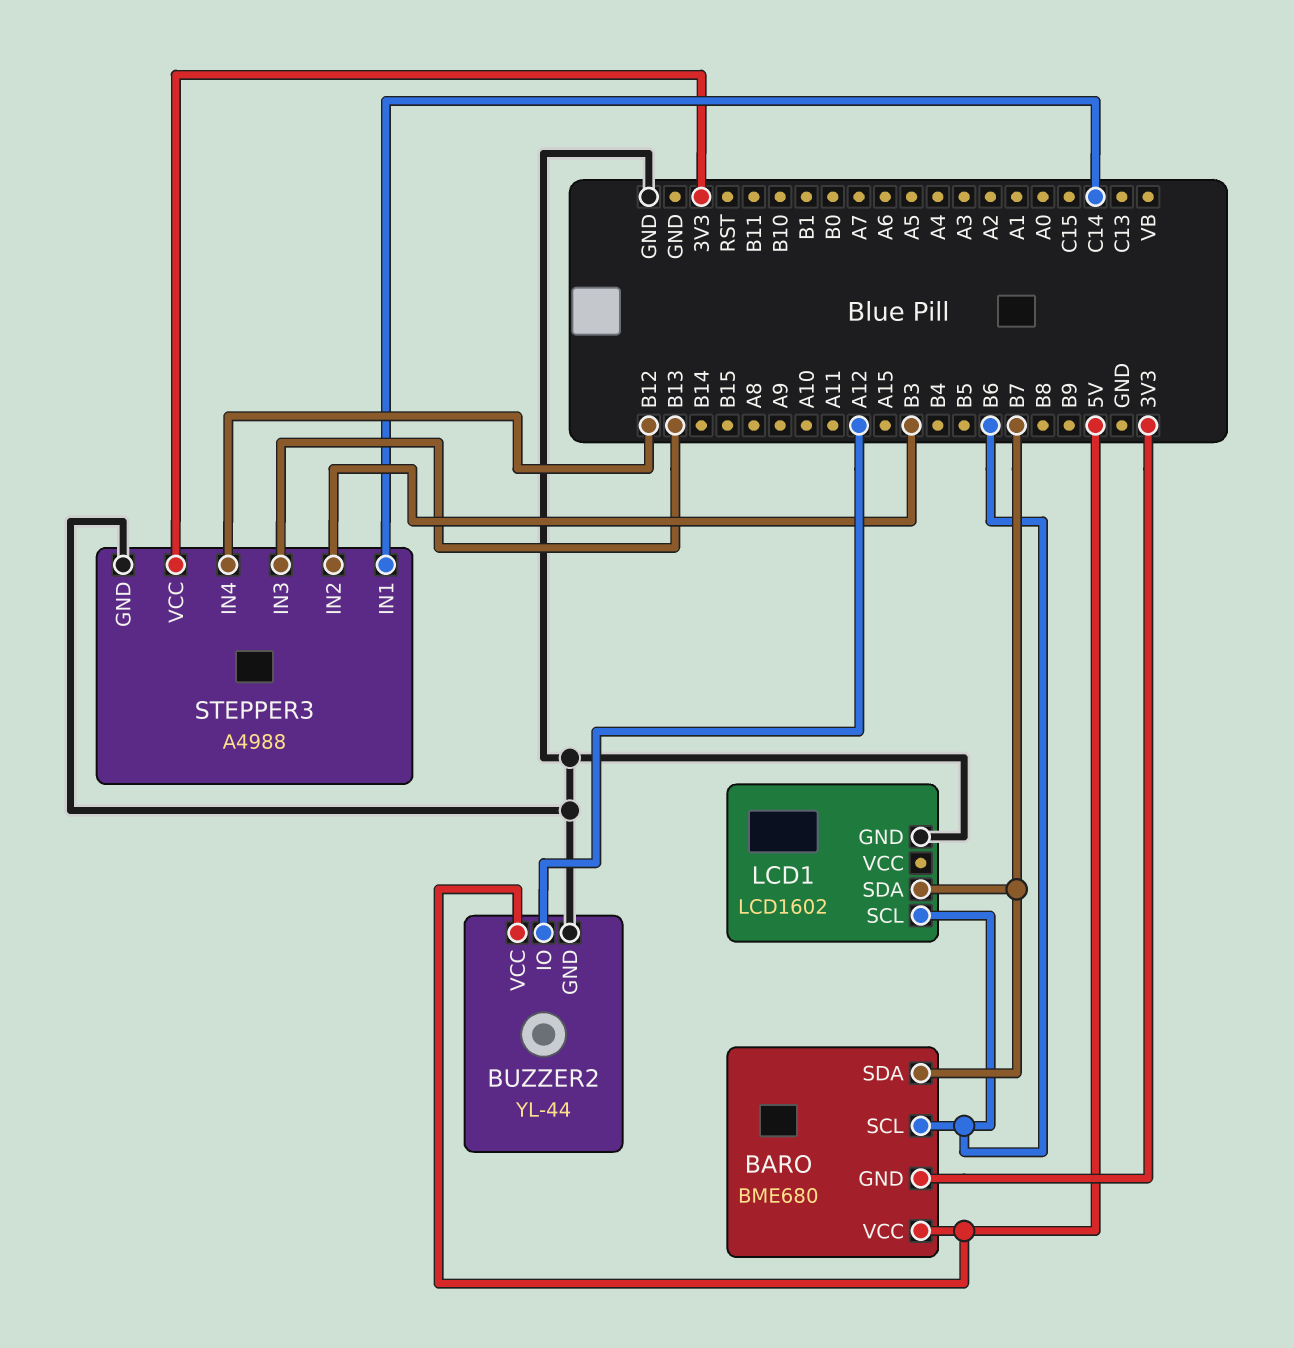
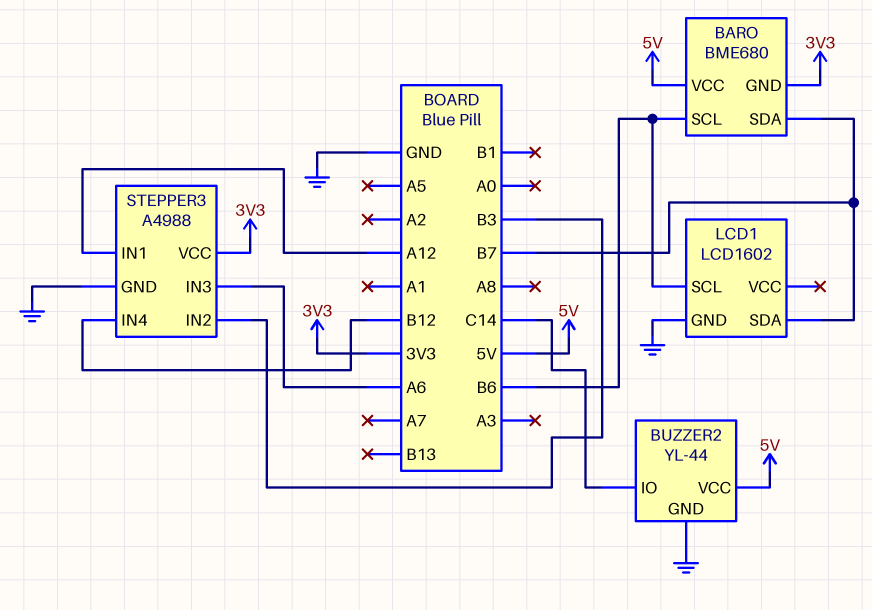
BUZZER2 pin IO: A12 -> C14
STEPPER3 pin IN1: C14 -> A12
STEPPER3 pin IN3: B13 -> A6

